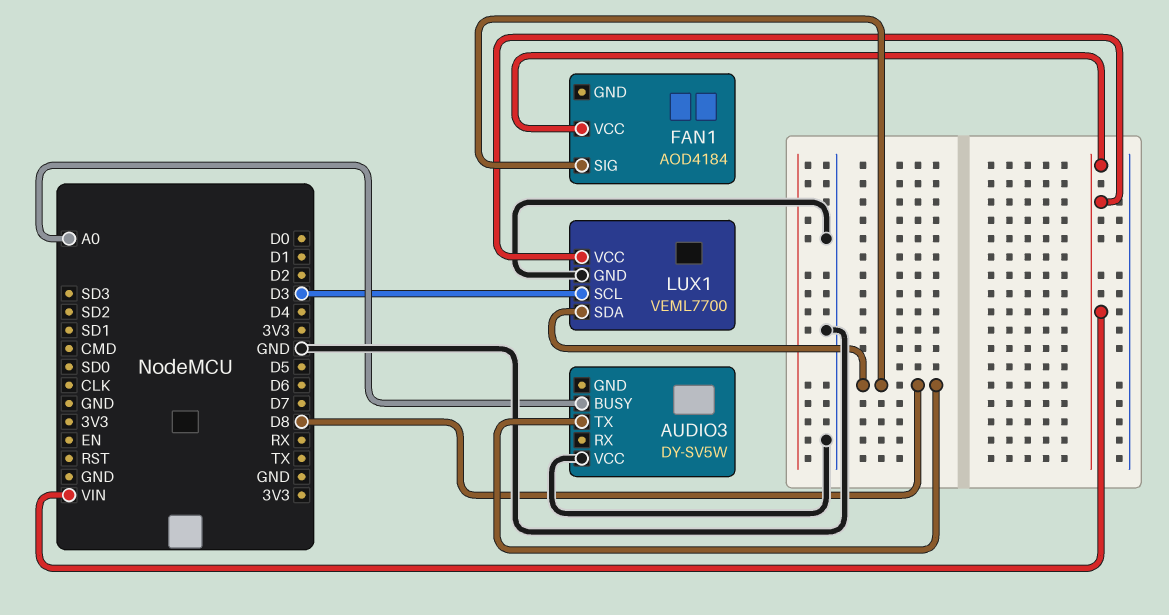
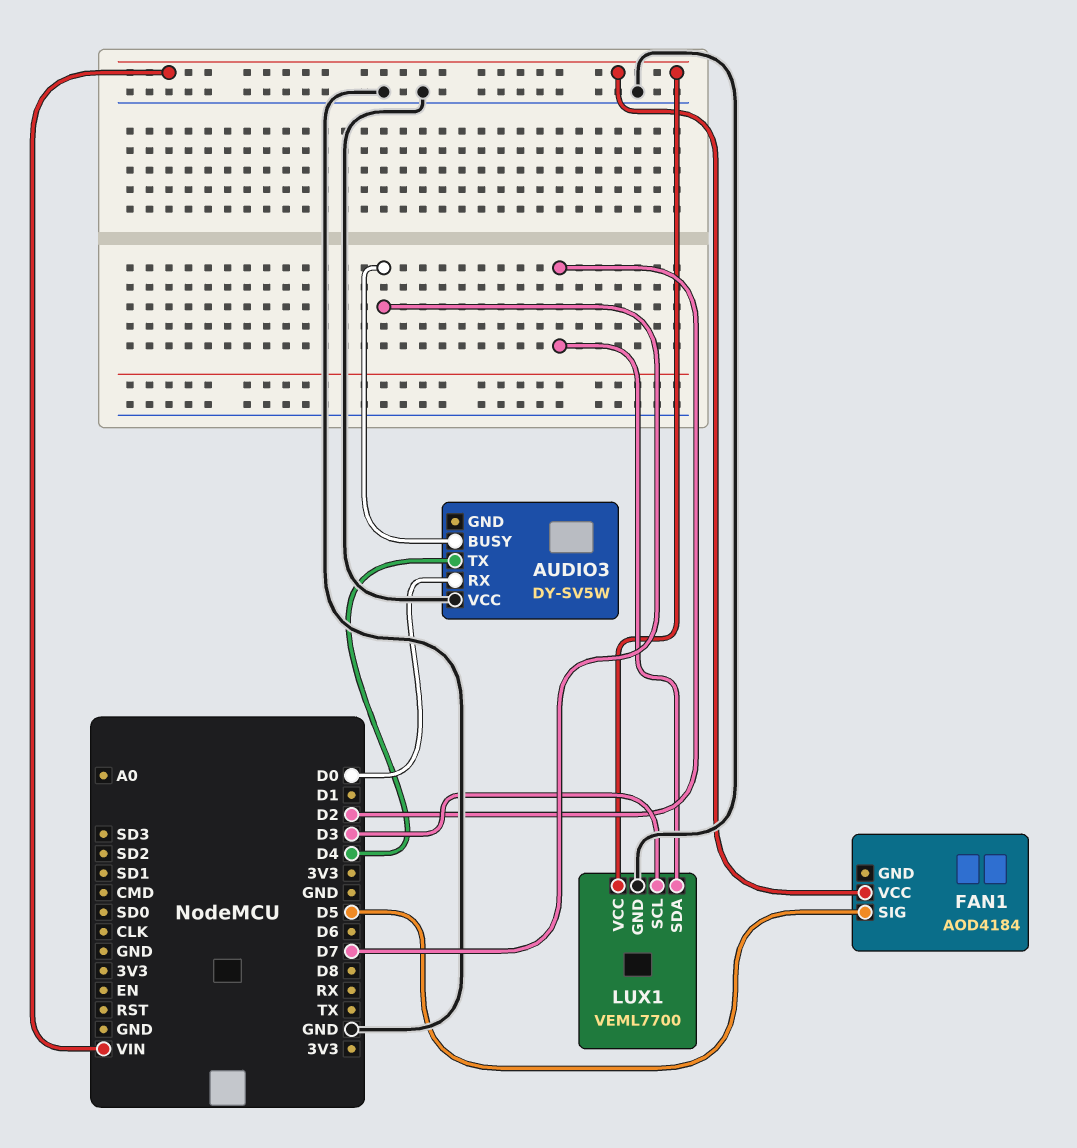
AUDIO3 pin BUSY: A0 -> D7
AUDIO3 pin RX: none -> D0
AUDIO3 pin TX: D8 -> D4
FAN1 pin SIG: D8 -> D5
LUX1 pin SDA: D8 -> D2

